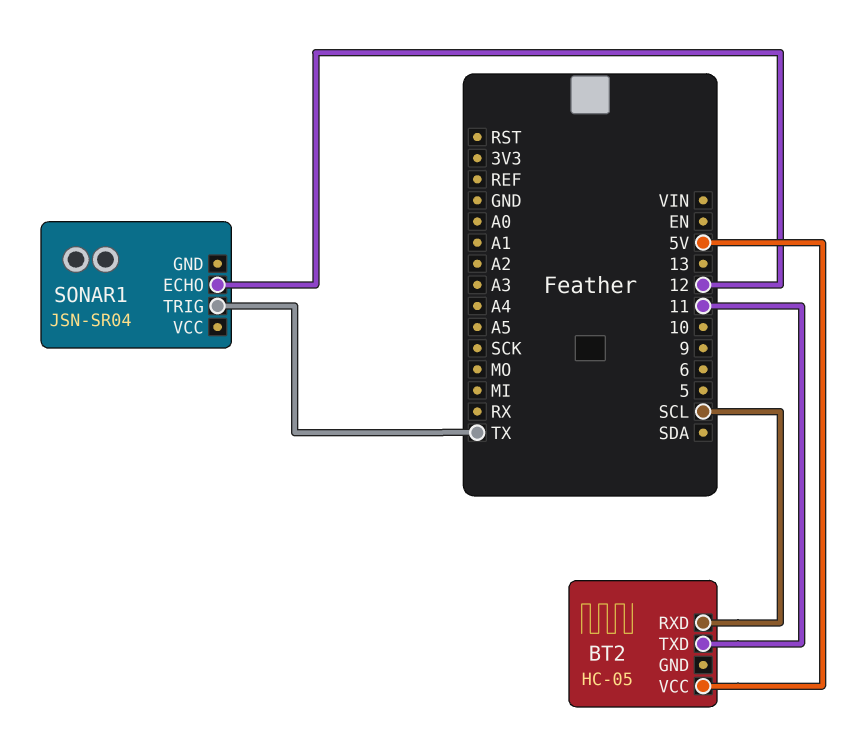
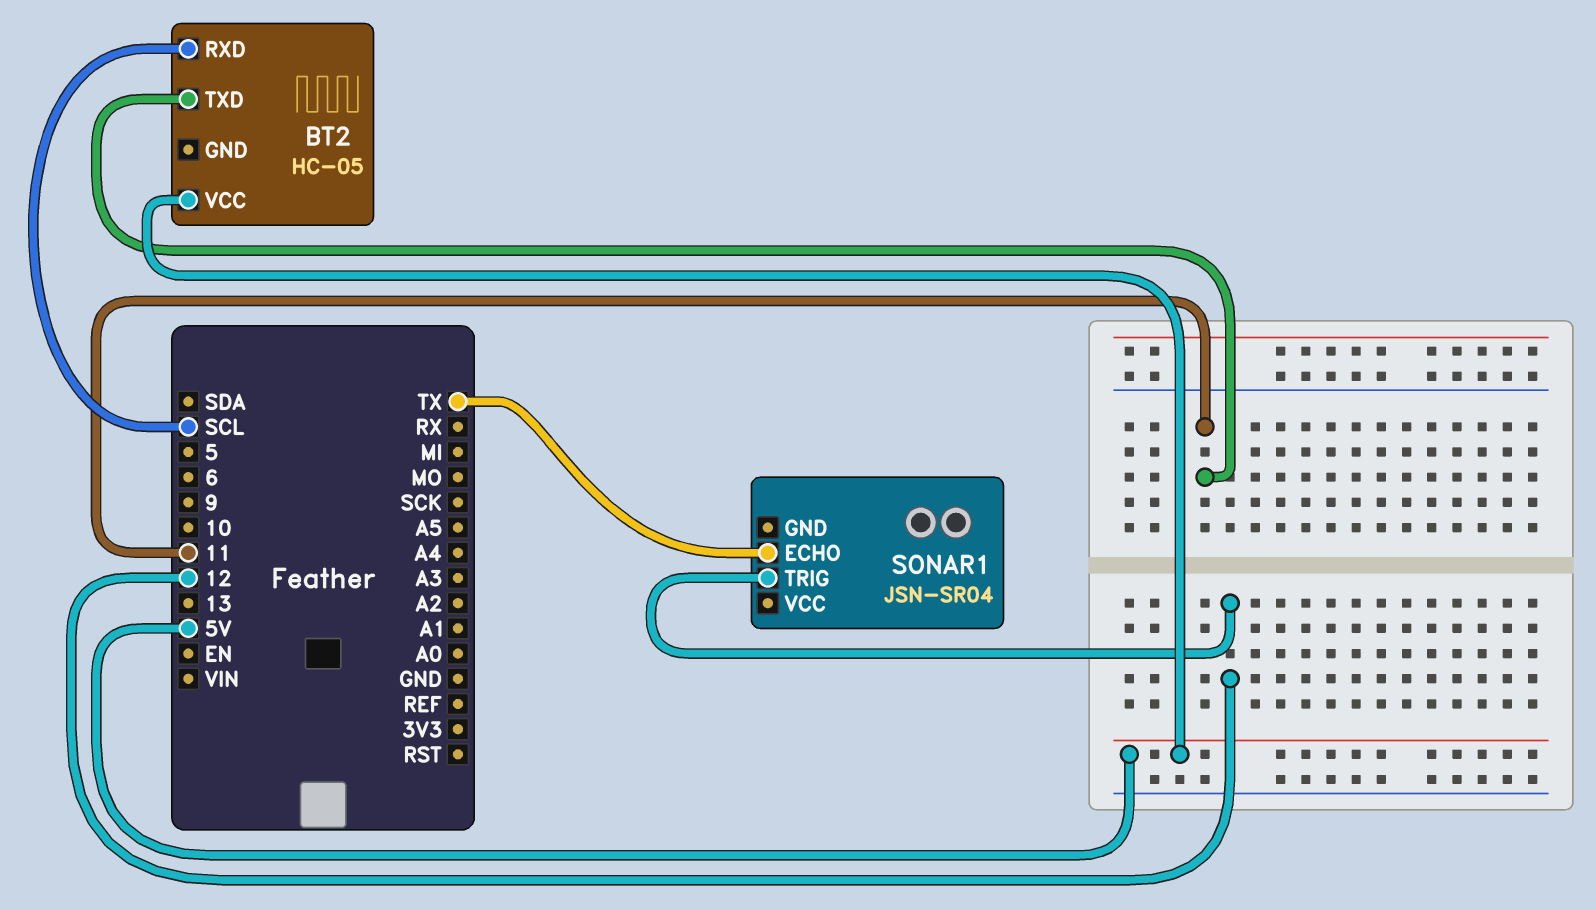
SONAR1 pin ECHO: 12 -> TX
SONAR1 pin TRIG: TX -> 12

